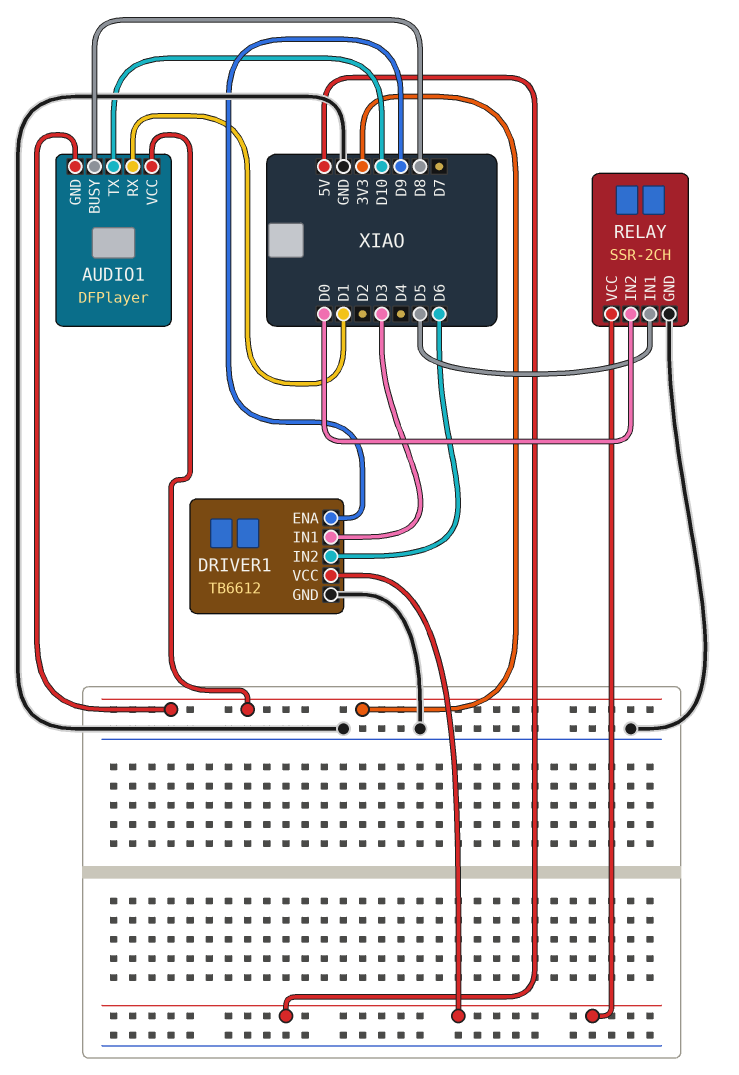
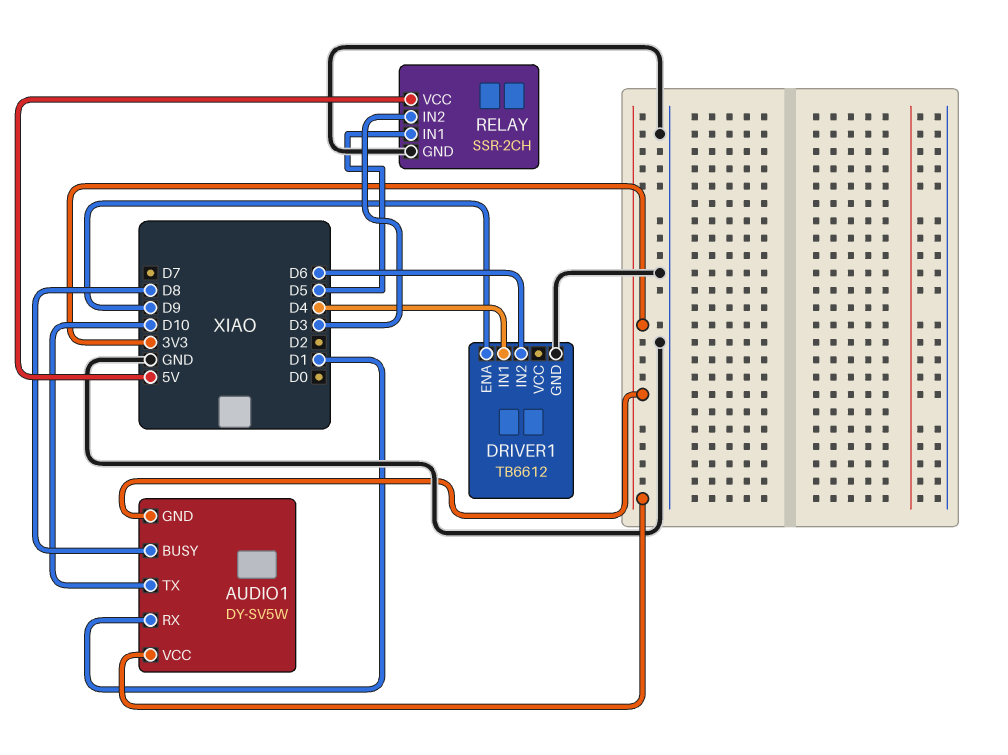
AUDIO1: DFPlayer -> DY-SV5W
DRIVER1 pin IN1: D3 -> D4
DRIVER1 pin VCC: 5V -> none
RELAY pin IN2: D0 -> D3

